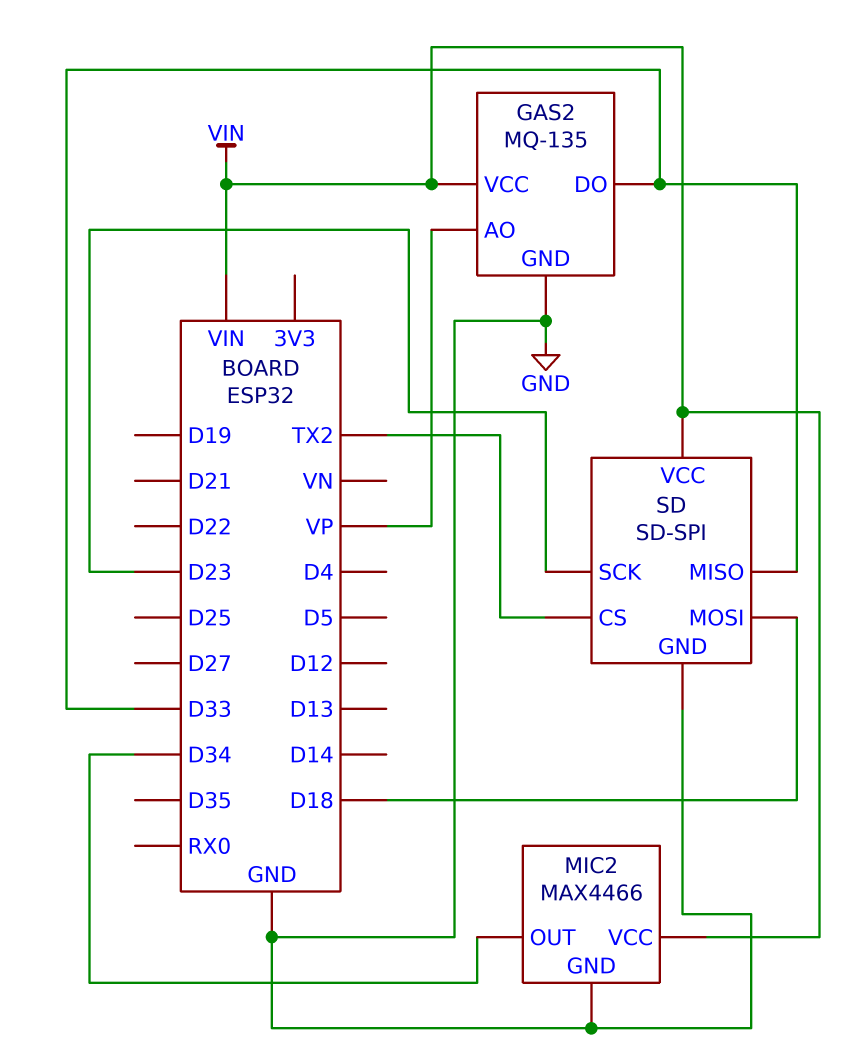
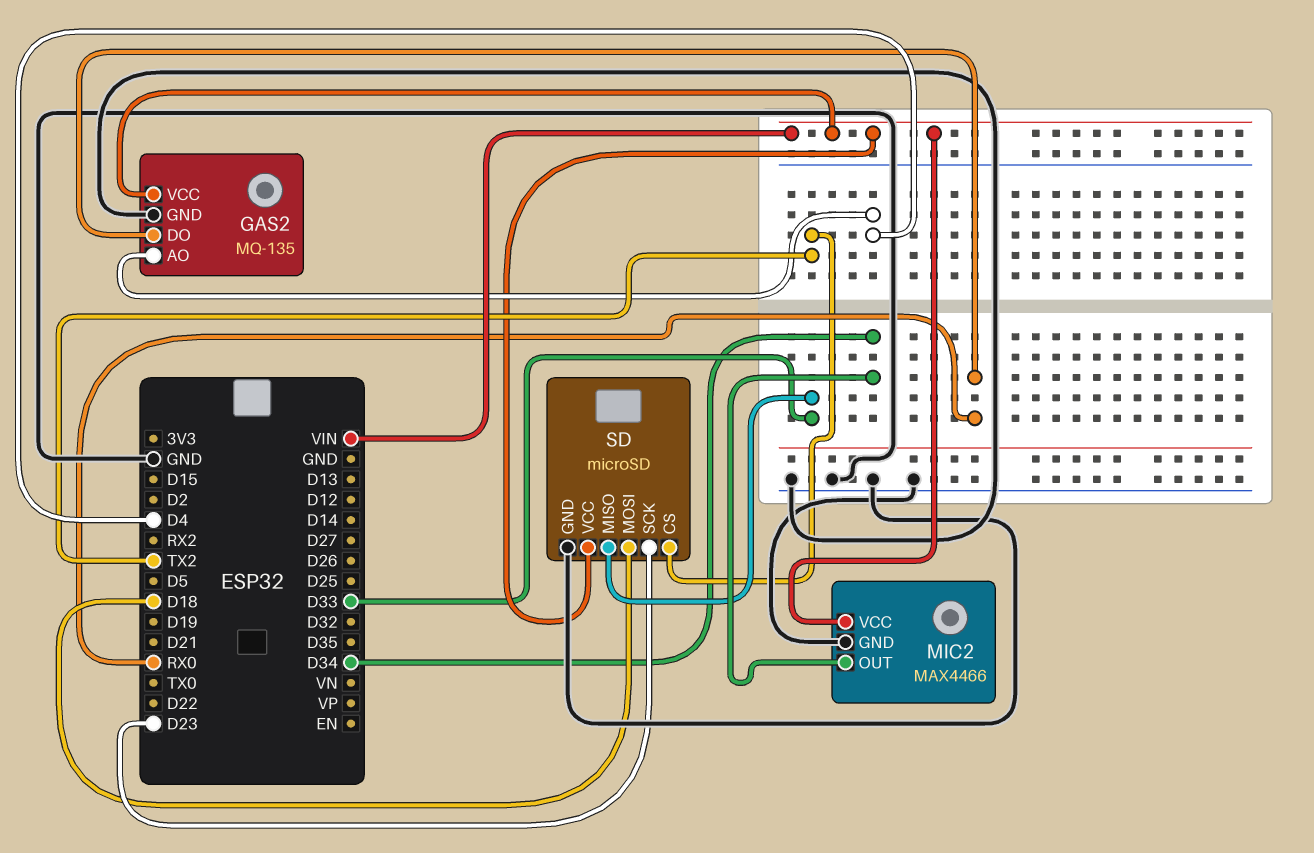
GAS2 pin AO: VP -> D4
GAS2 pin DO: D33 -> RX0
SD: SD-SPI -> microSD

